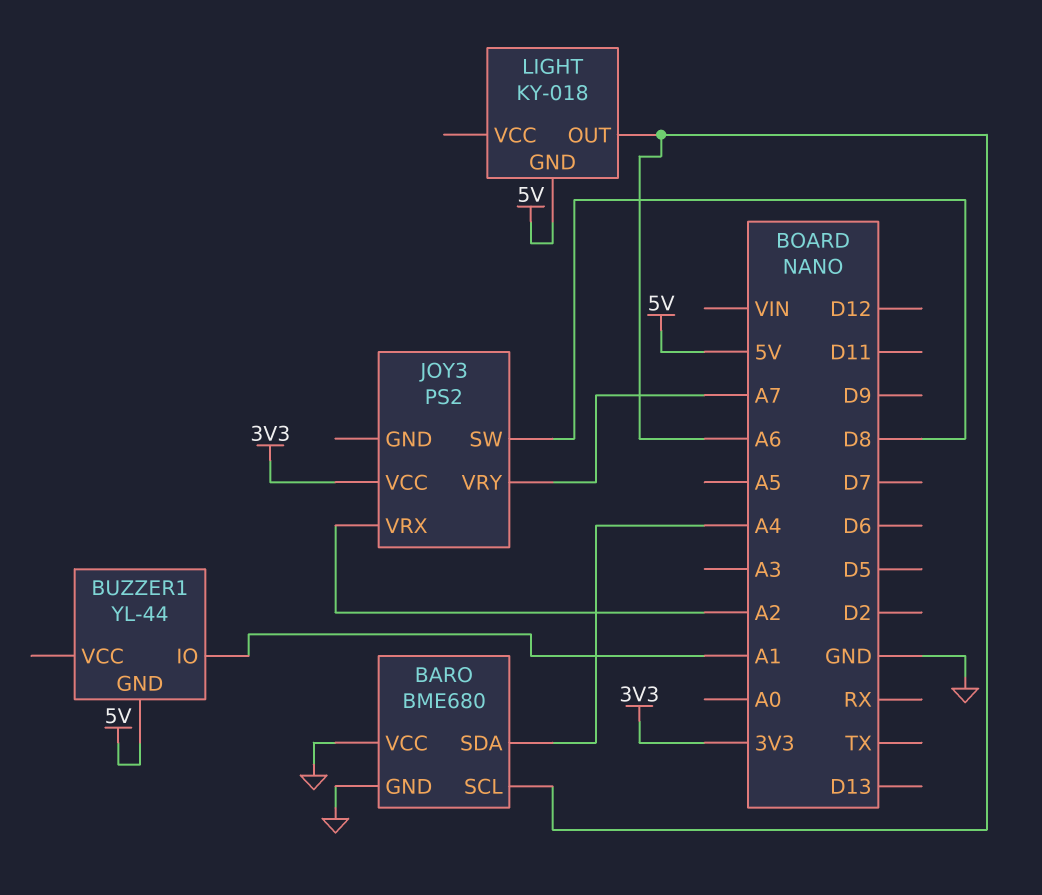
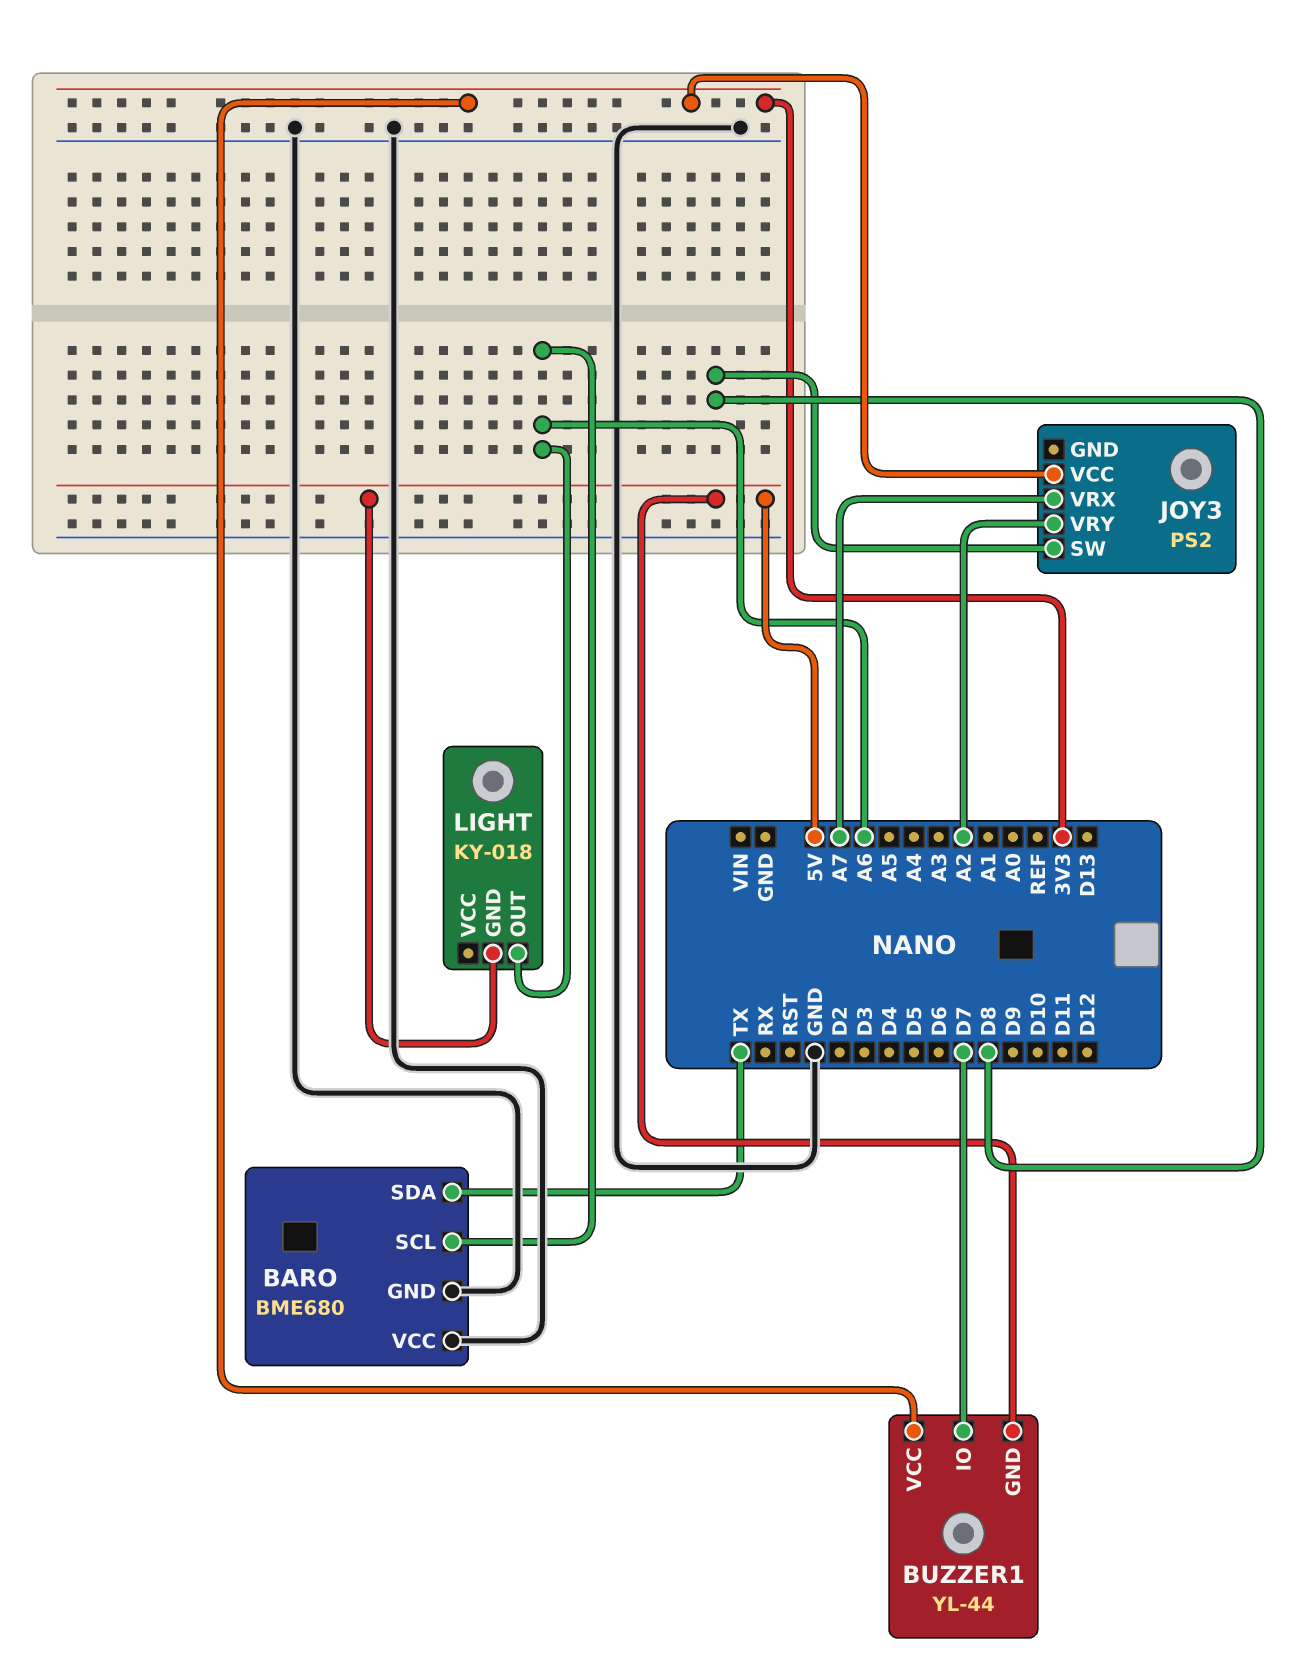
BARO pin SDA: A4 -> TX
BUZZER1 pin IO: A1 -> D7
BUZZER1 pin VCC: none -> 3V3
JOY3 pin VRX: A2 -> A7
JOY3 pin VRY: A7 -> A2

